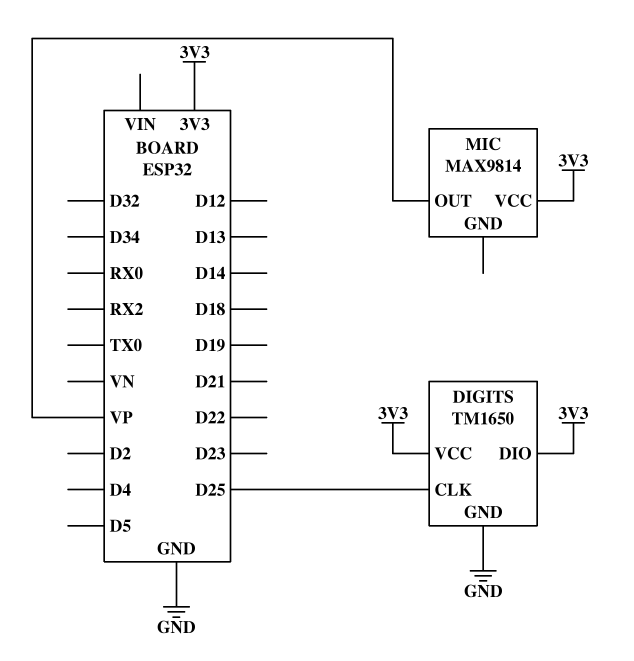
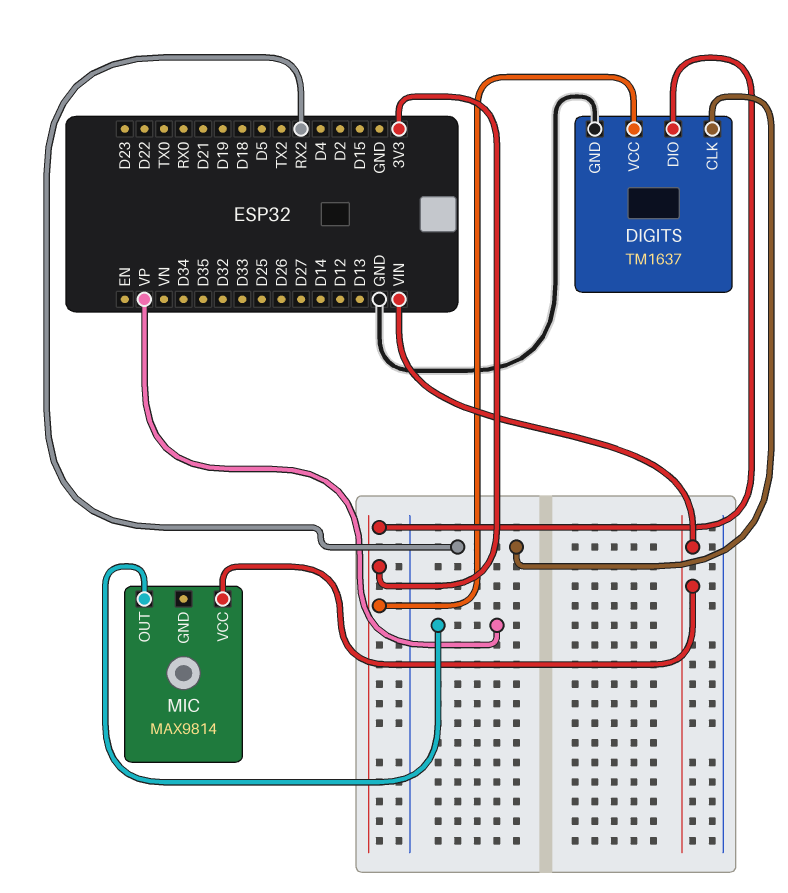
DIGITS: TM1650 -> TM1637
DIGITS pin CLK: D25 -> RX2
MIC pin VCC: 3V3 -> VIN

